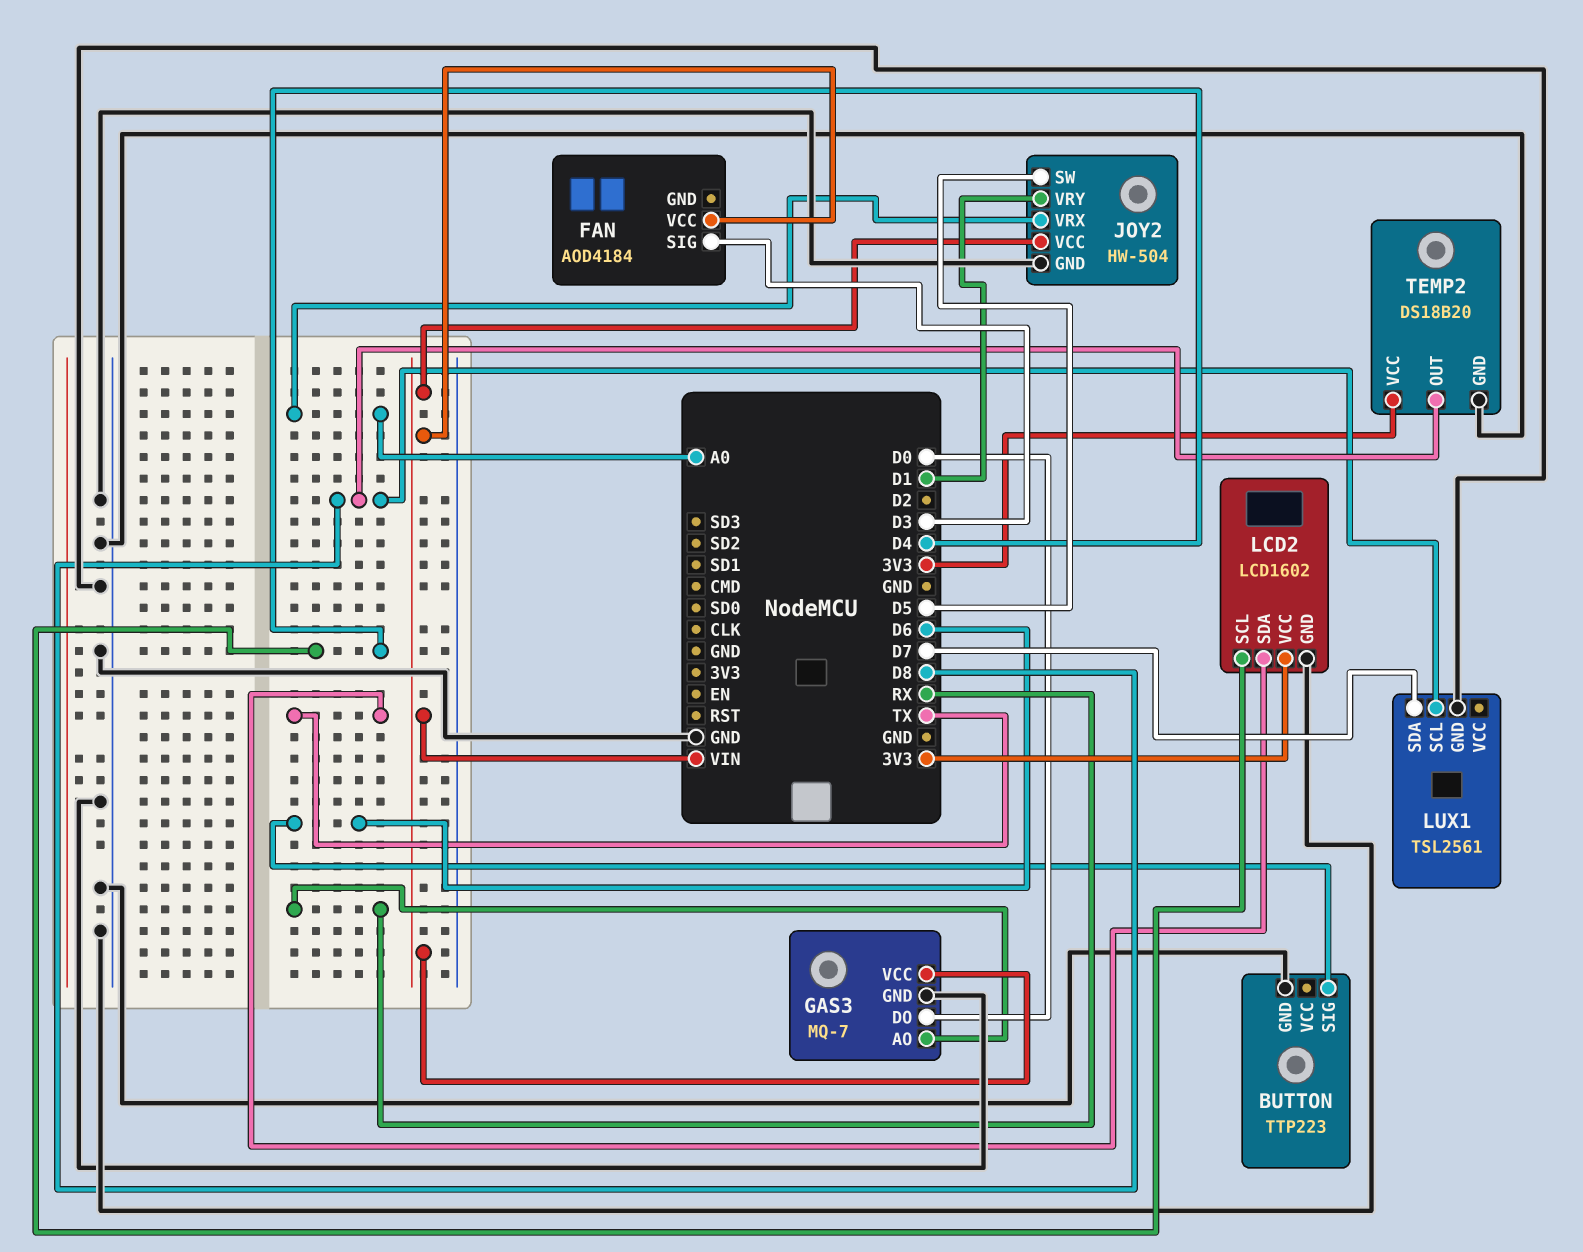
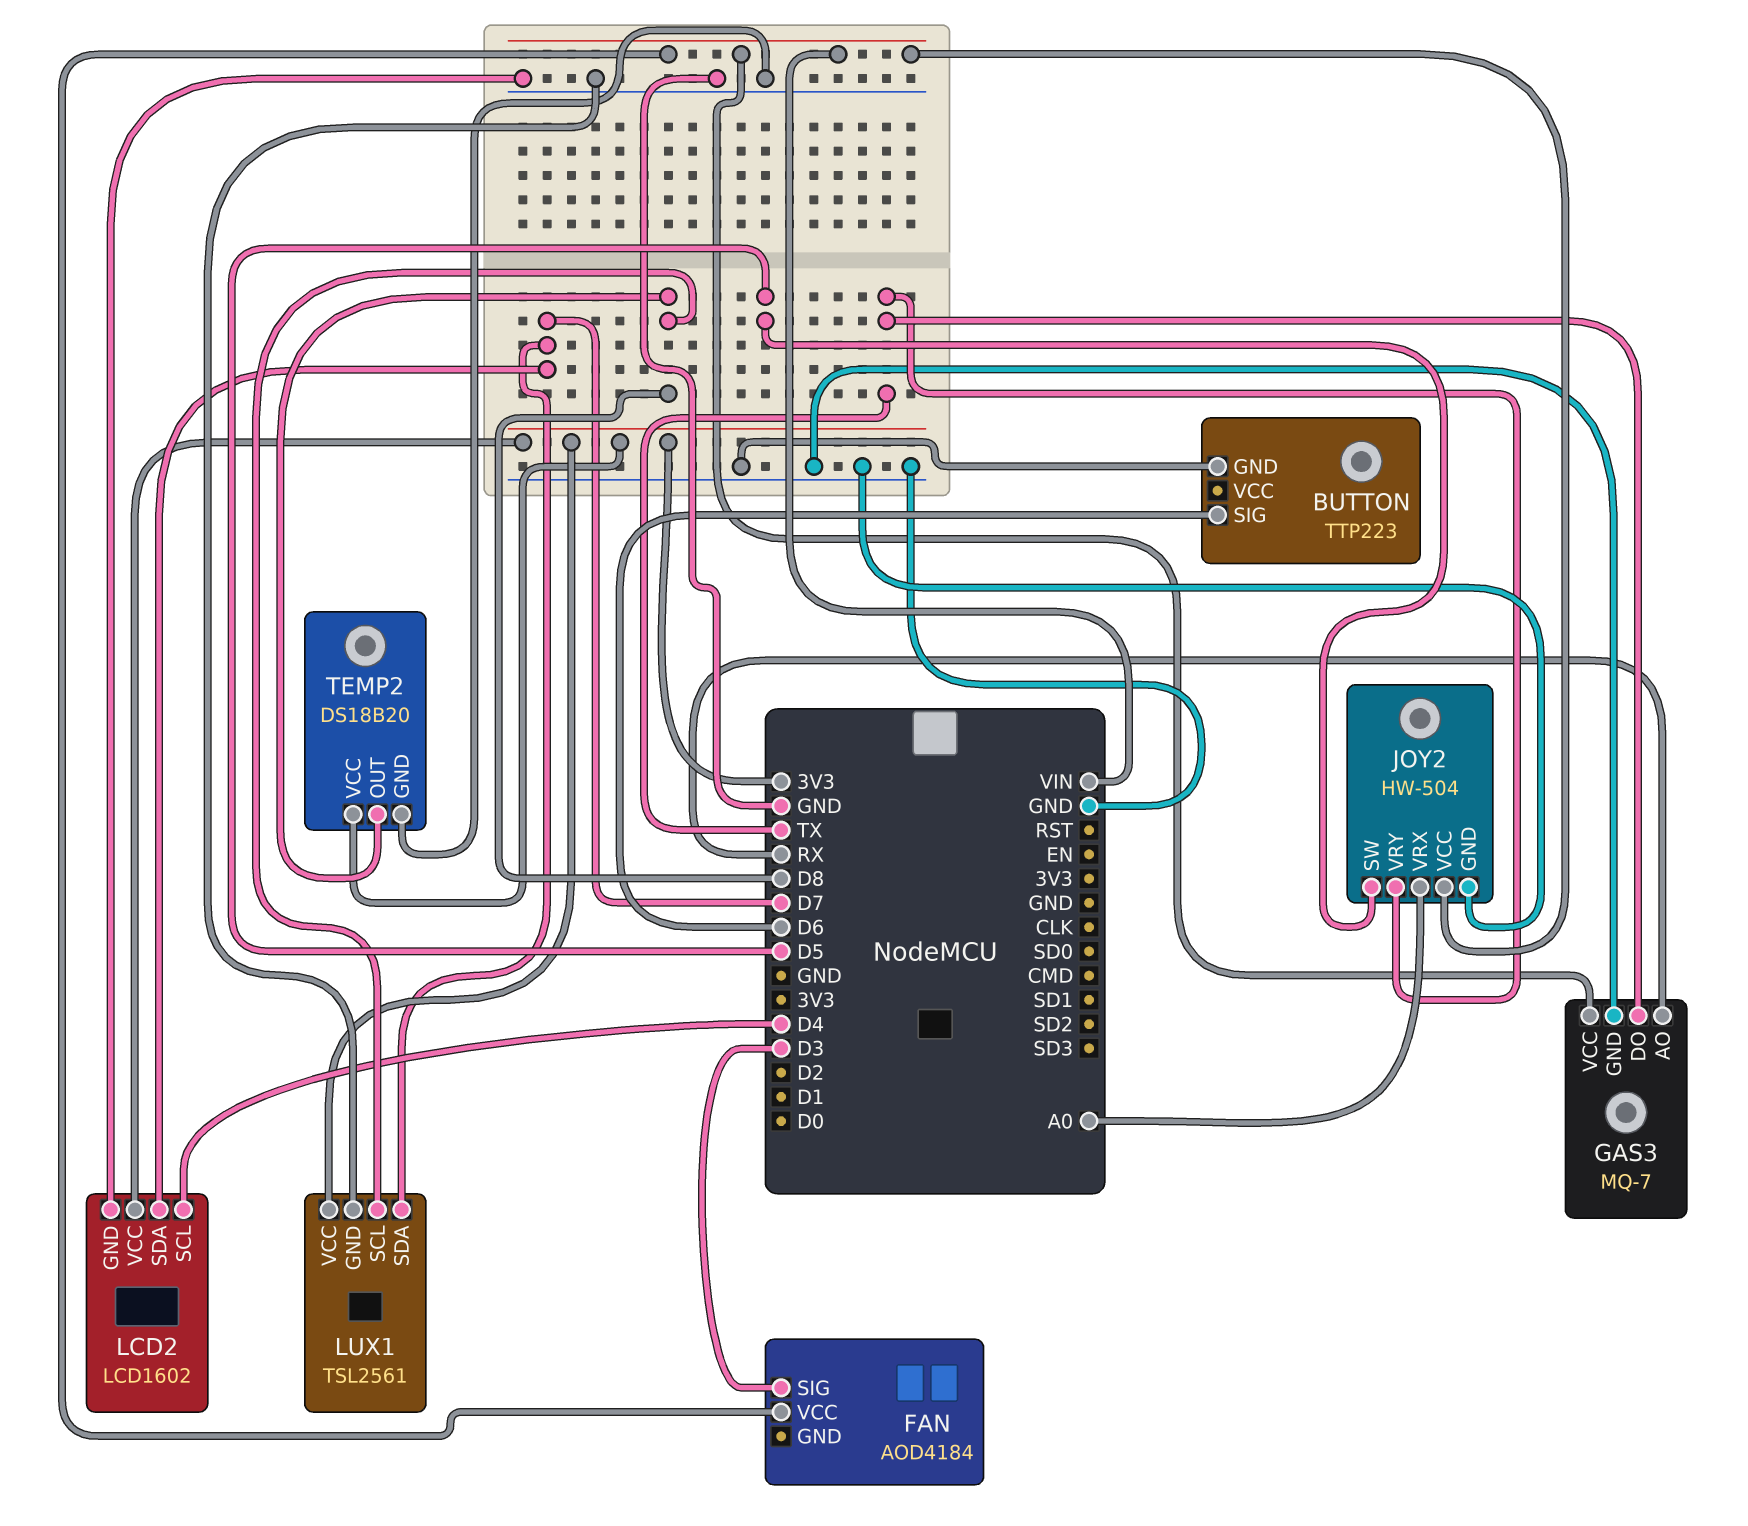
GAS3 pin DO: D0 -> TX
JOY2 pin VRY: D1 -> TX
LCD2 pin SDA: TX -> D7
LUX1 pin VCC: none -> 3V3

